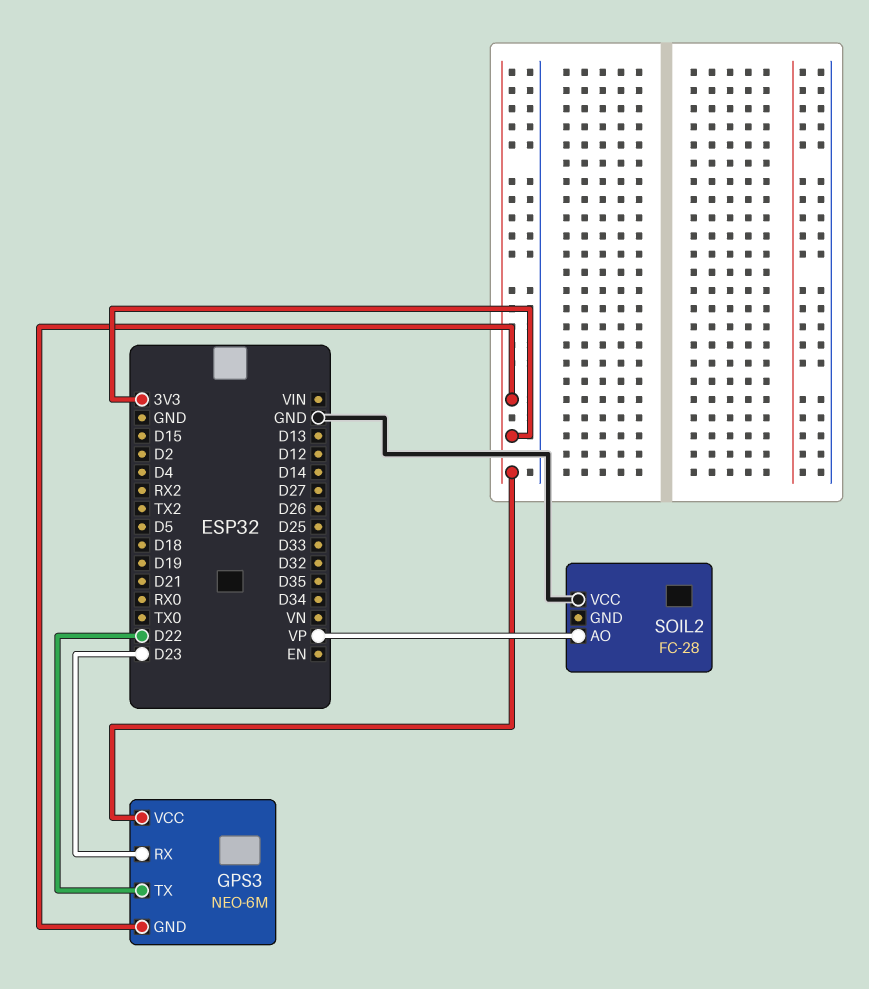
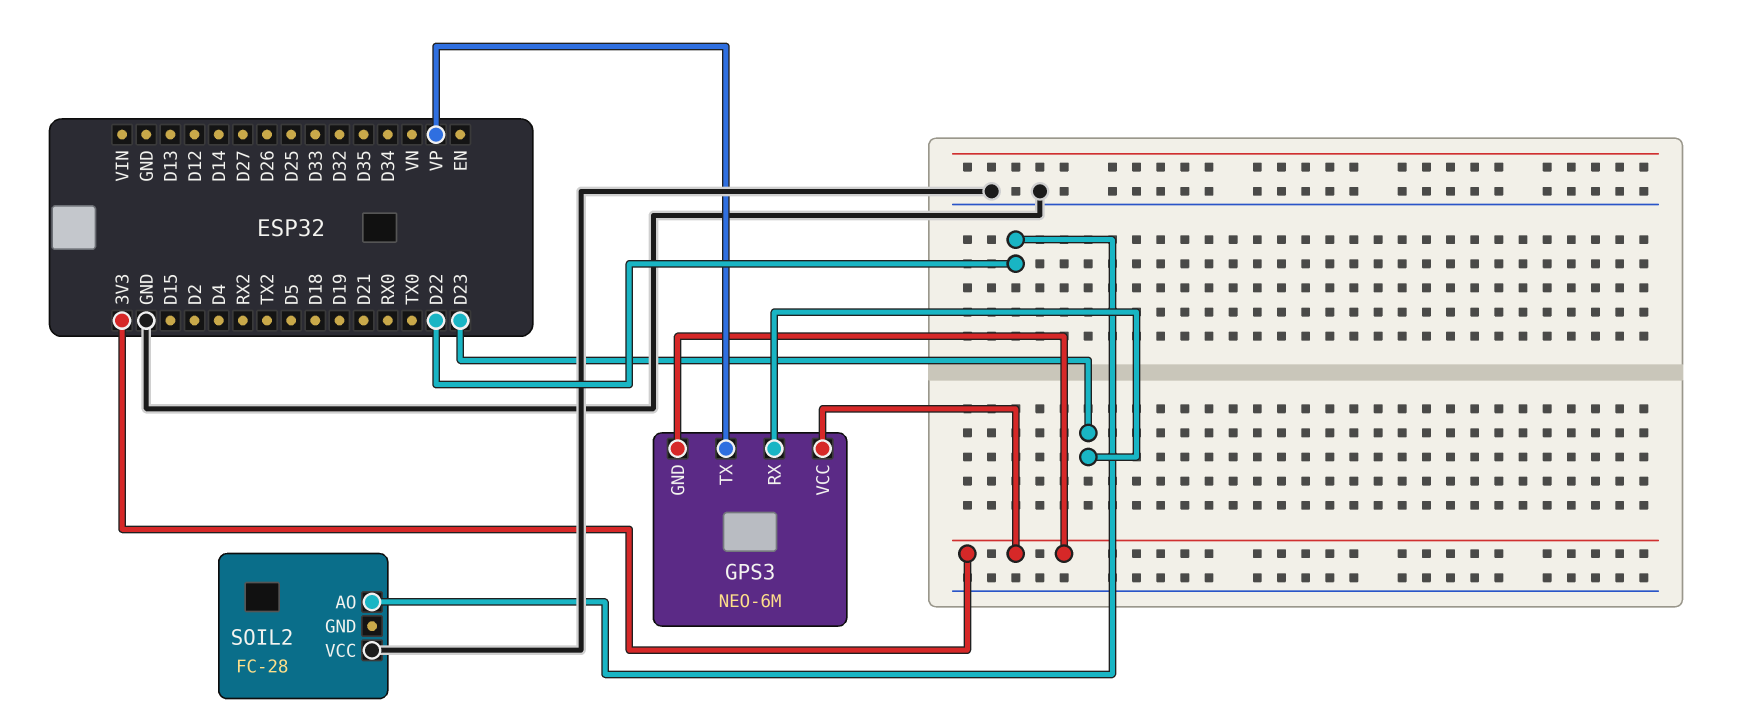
GPS3 pin TX: D22 -> VP
SOIL2 pin AO: VP -> D22

